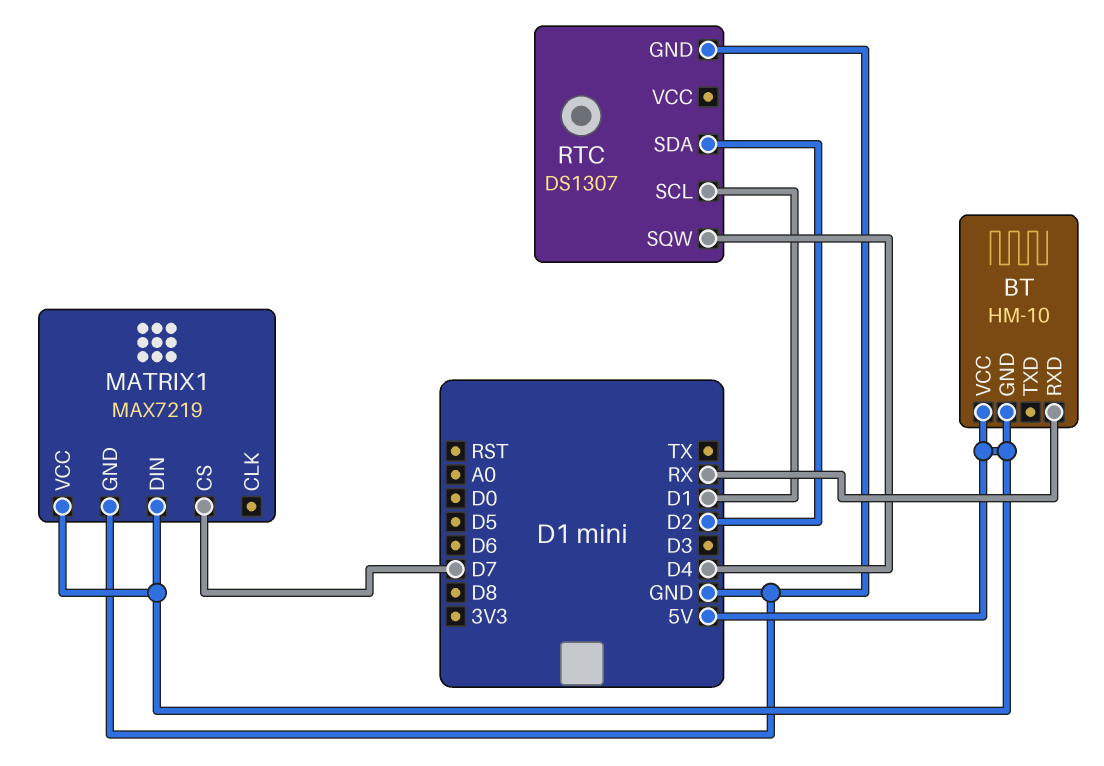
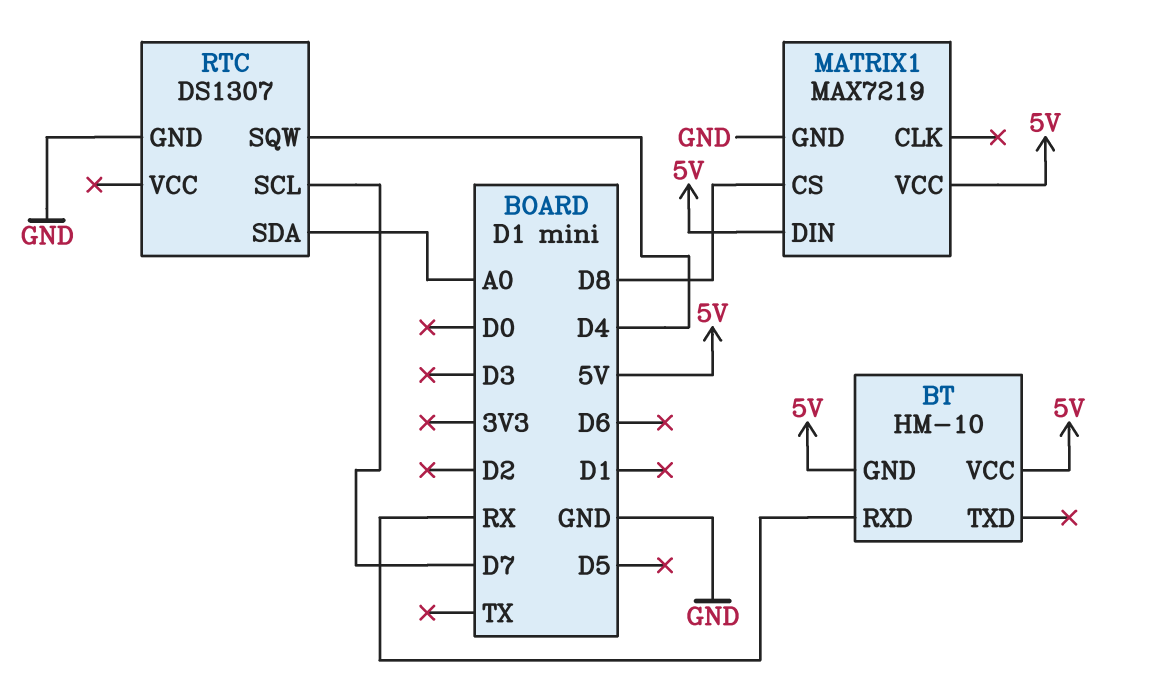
MATRIX1 pin CS: D7 -> D8
RTC pin SCL: D1 -> D7
RTC pin SDA: D2 -> A0

